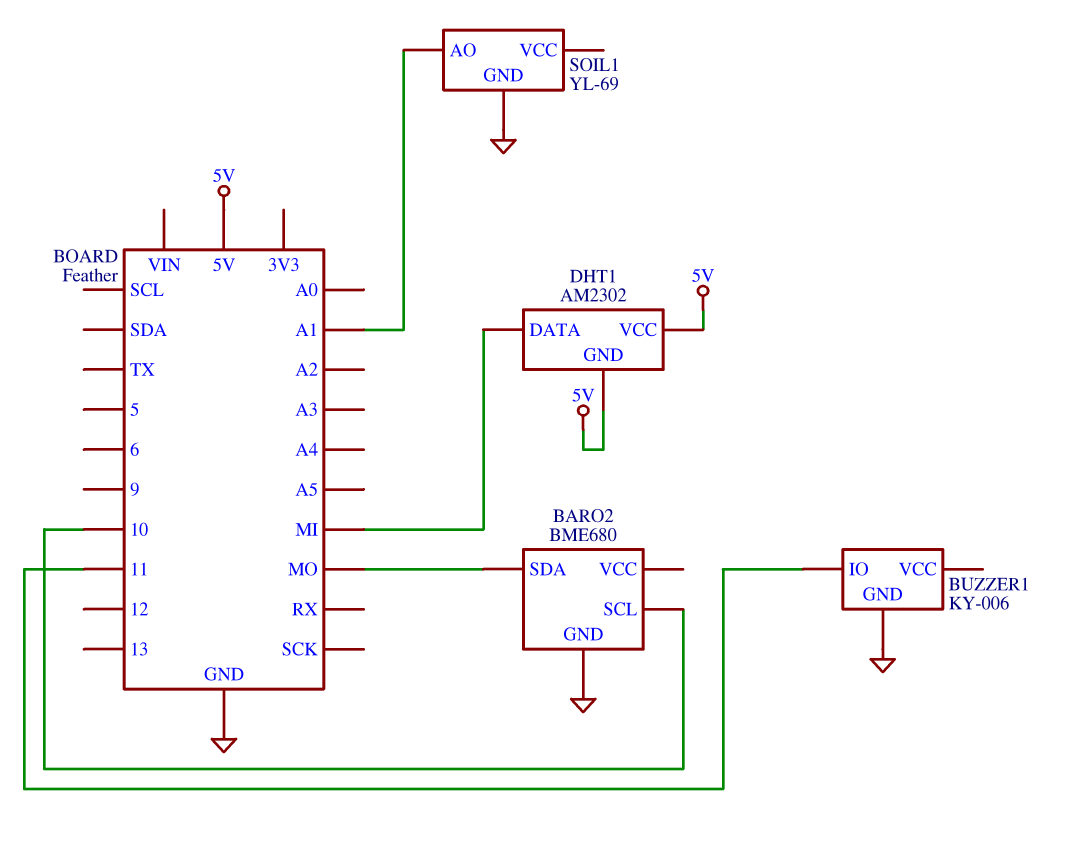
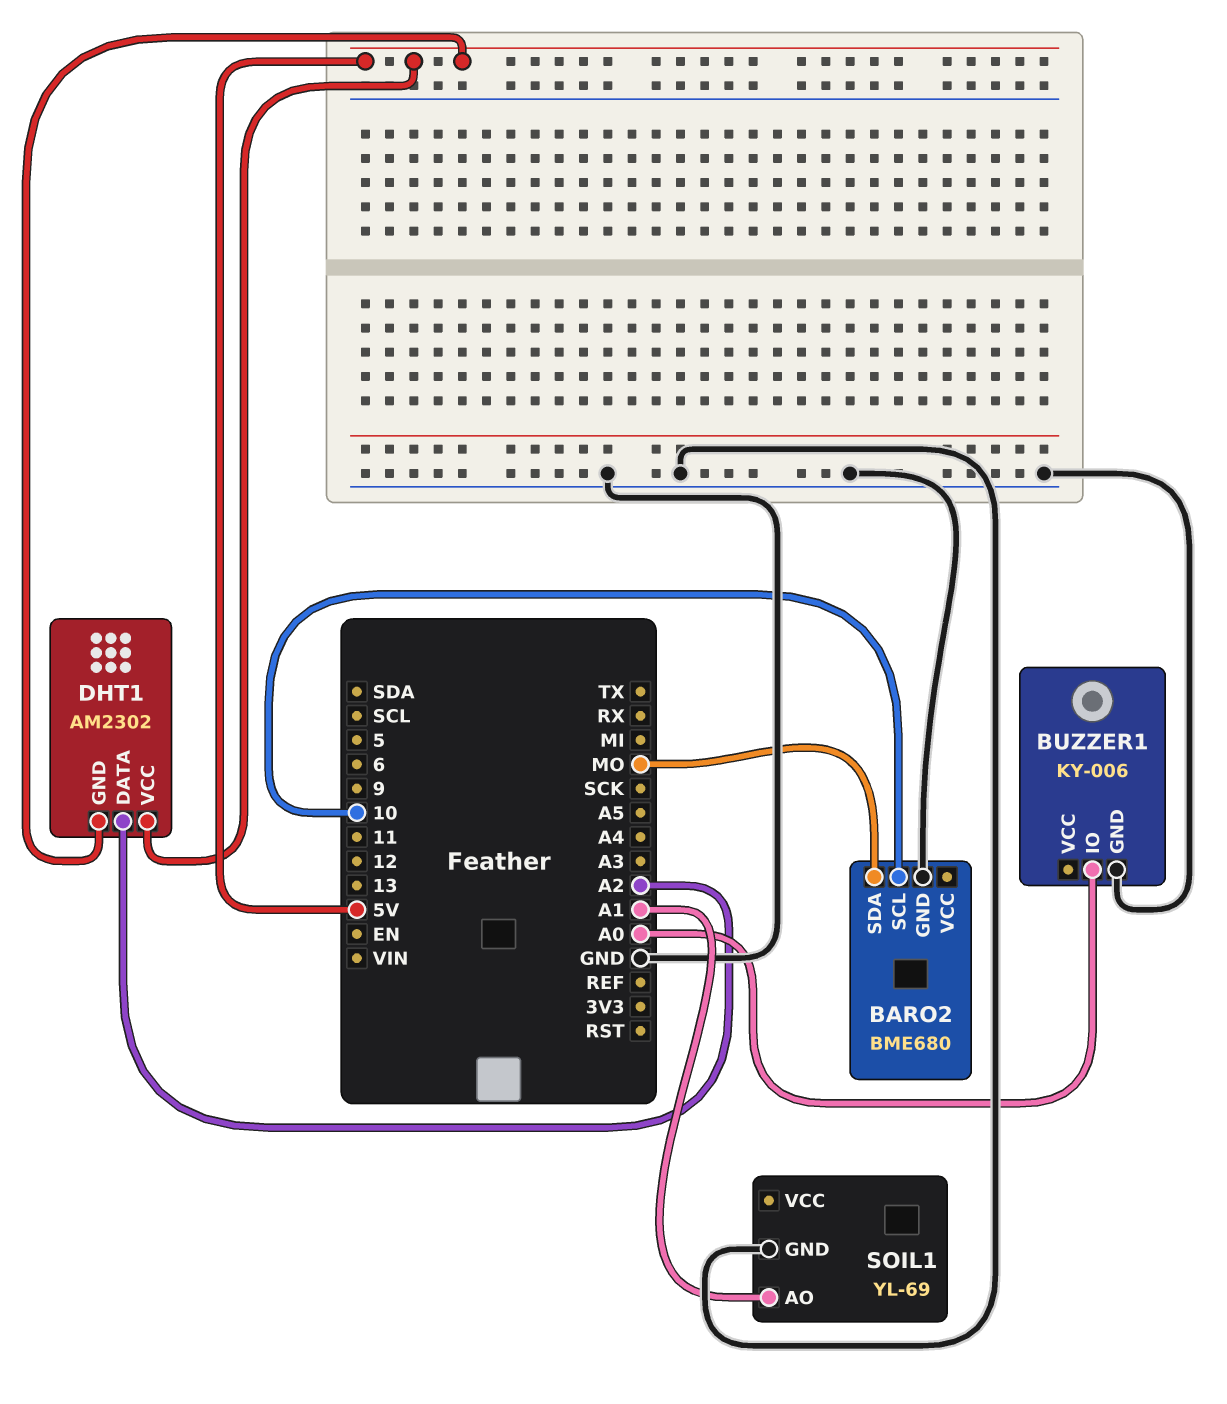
BUZZER1 pin IO: 11 -> A0
DHT1 pin DATA: MI -> A2

